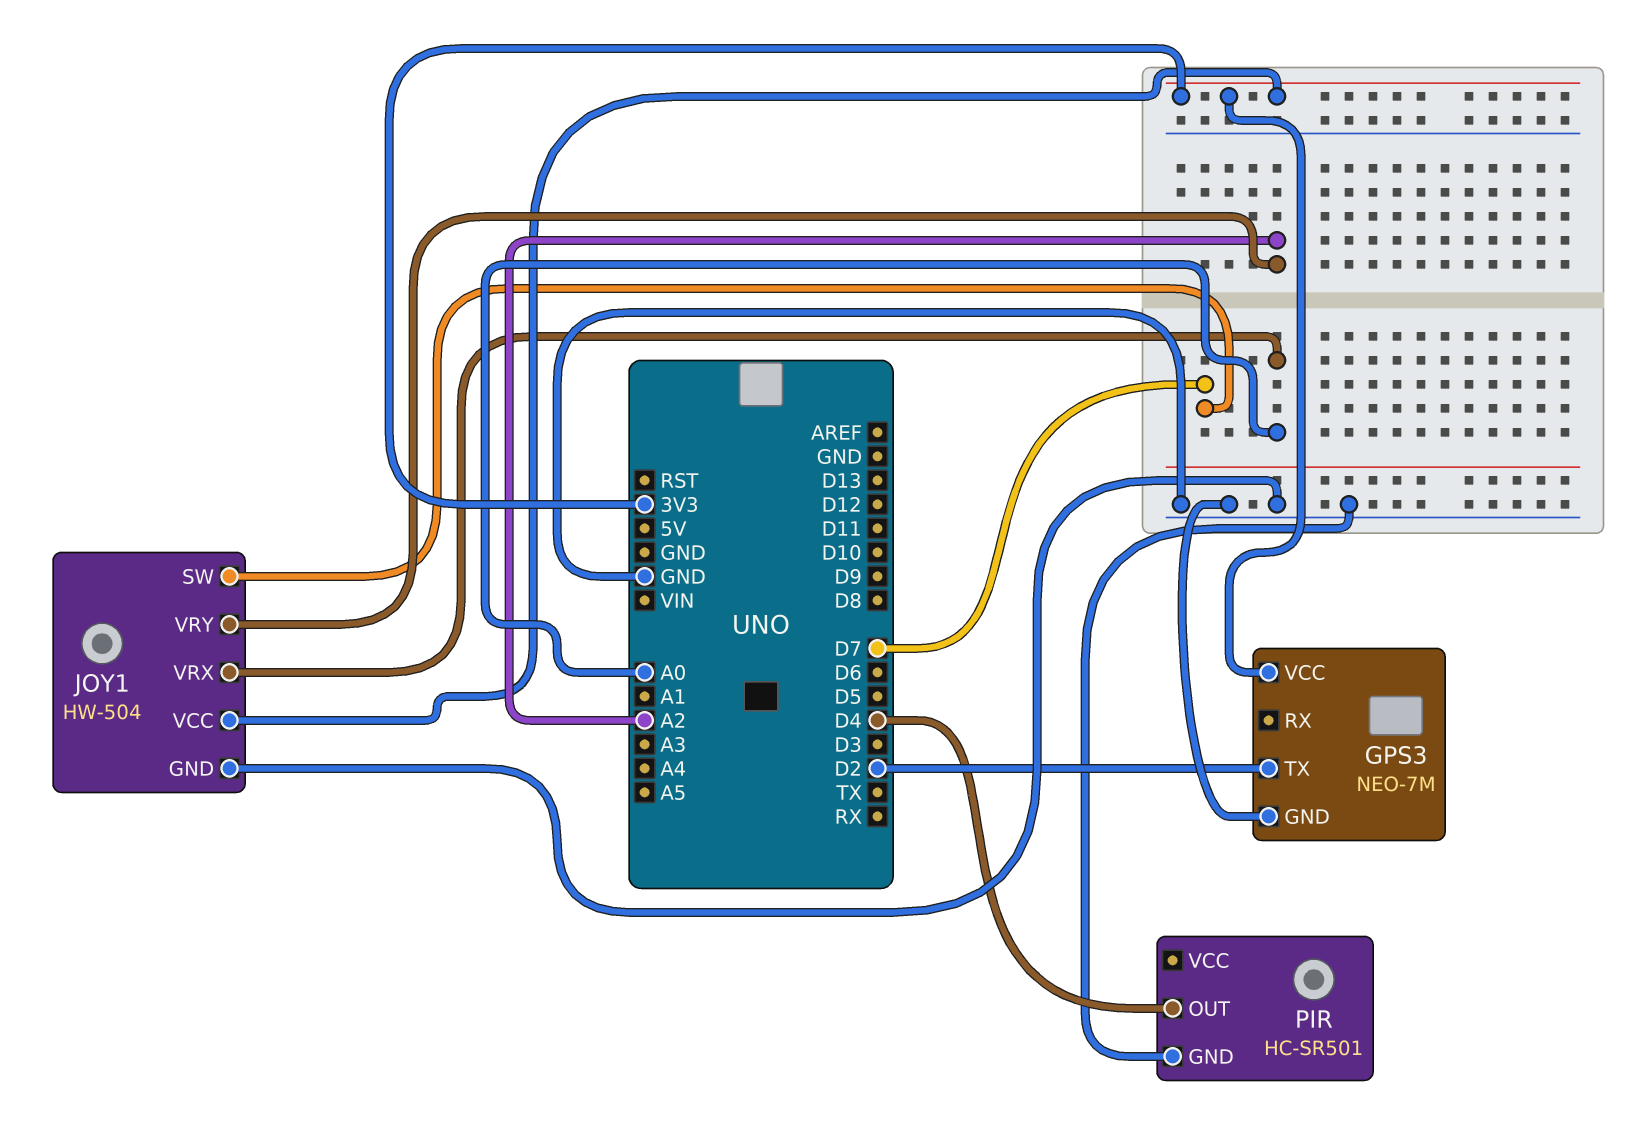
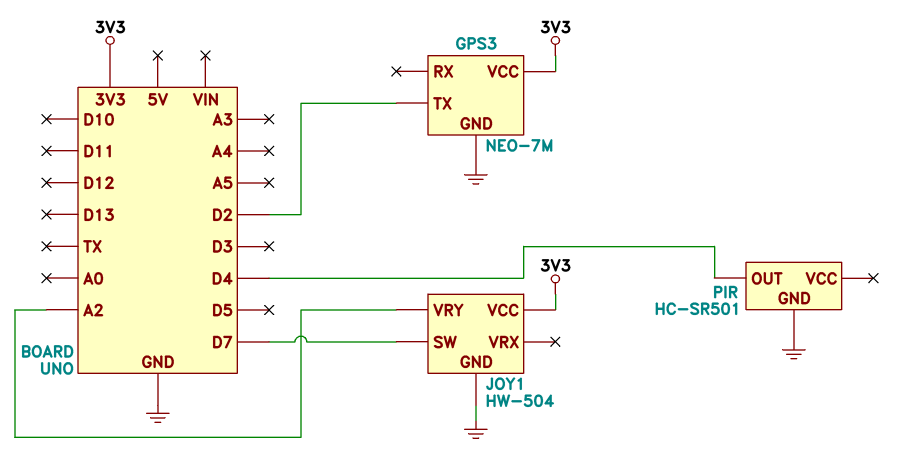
JOY1 pin VRX: A0 -> none

